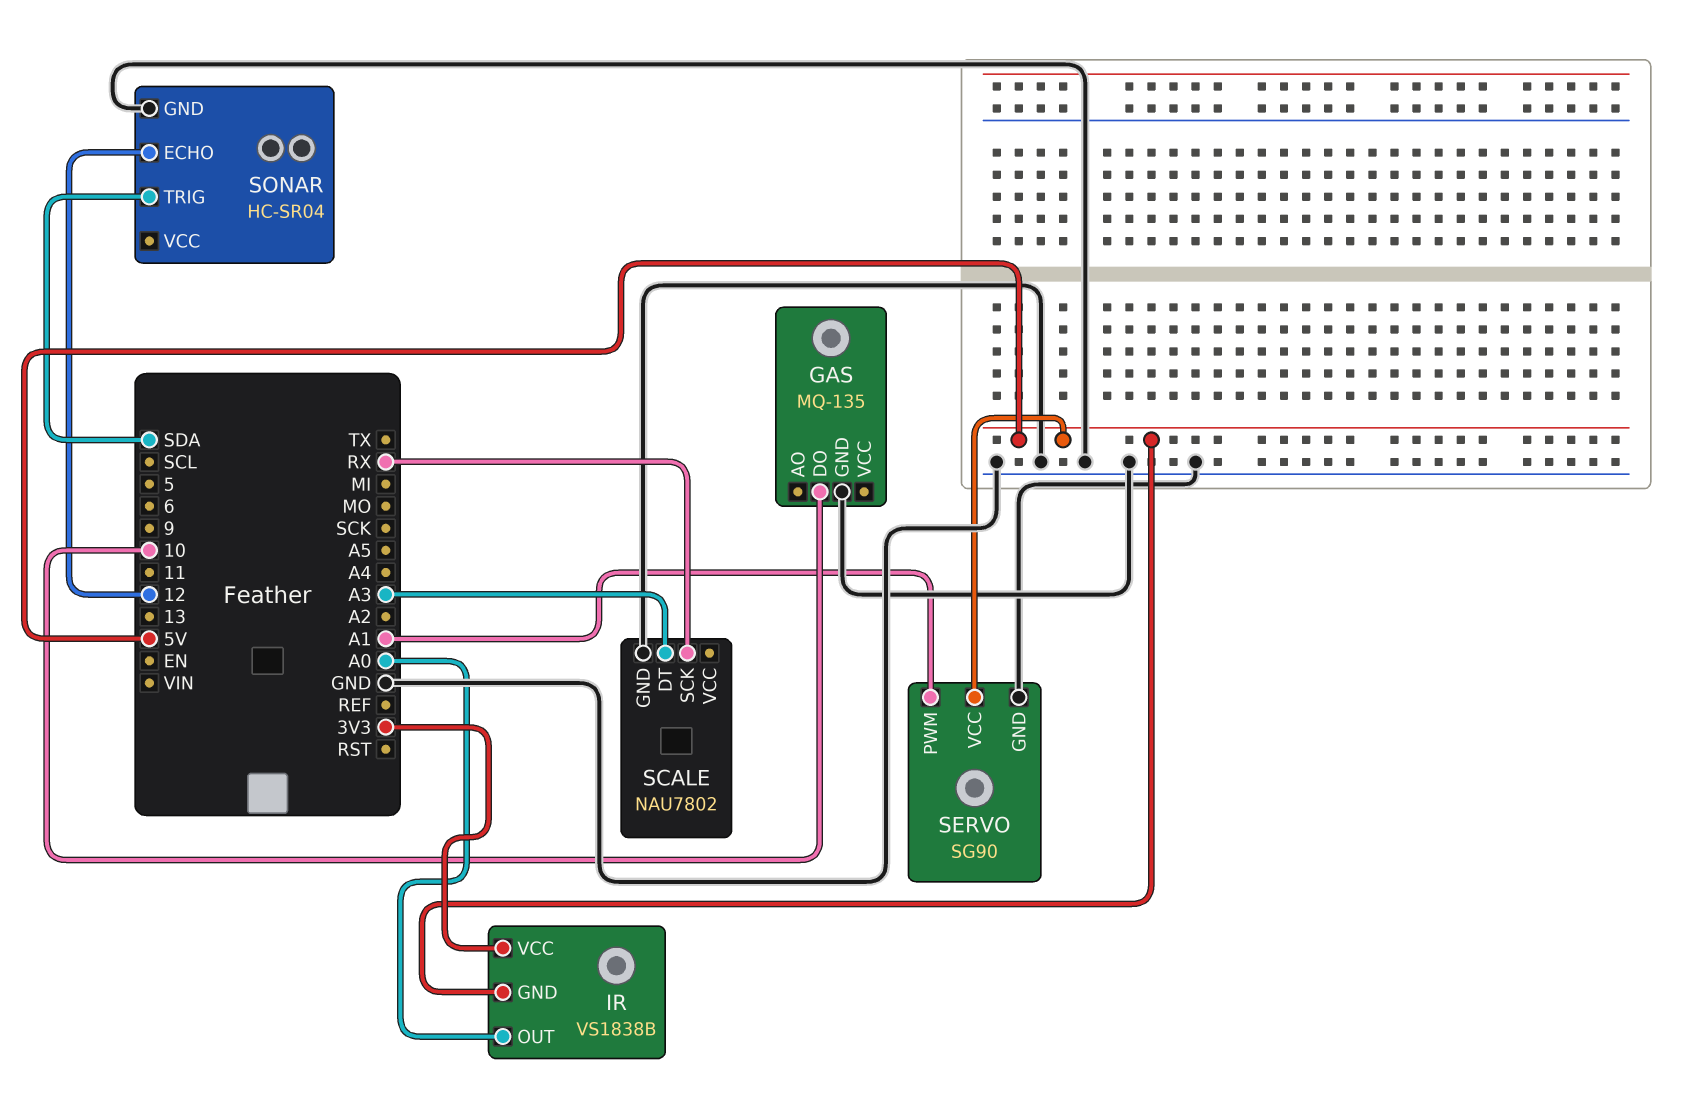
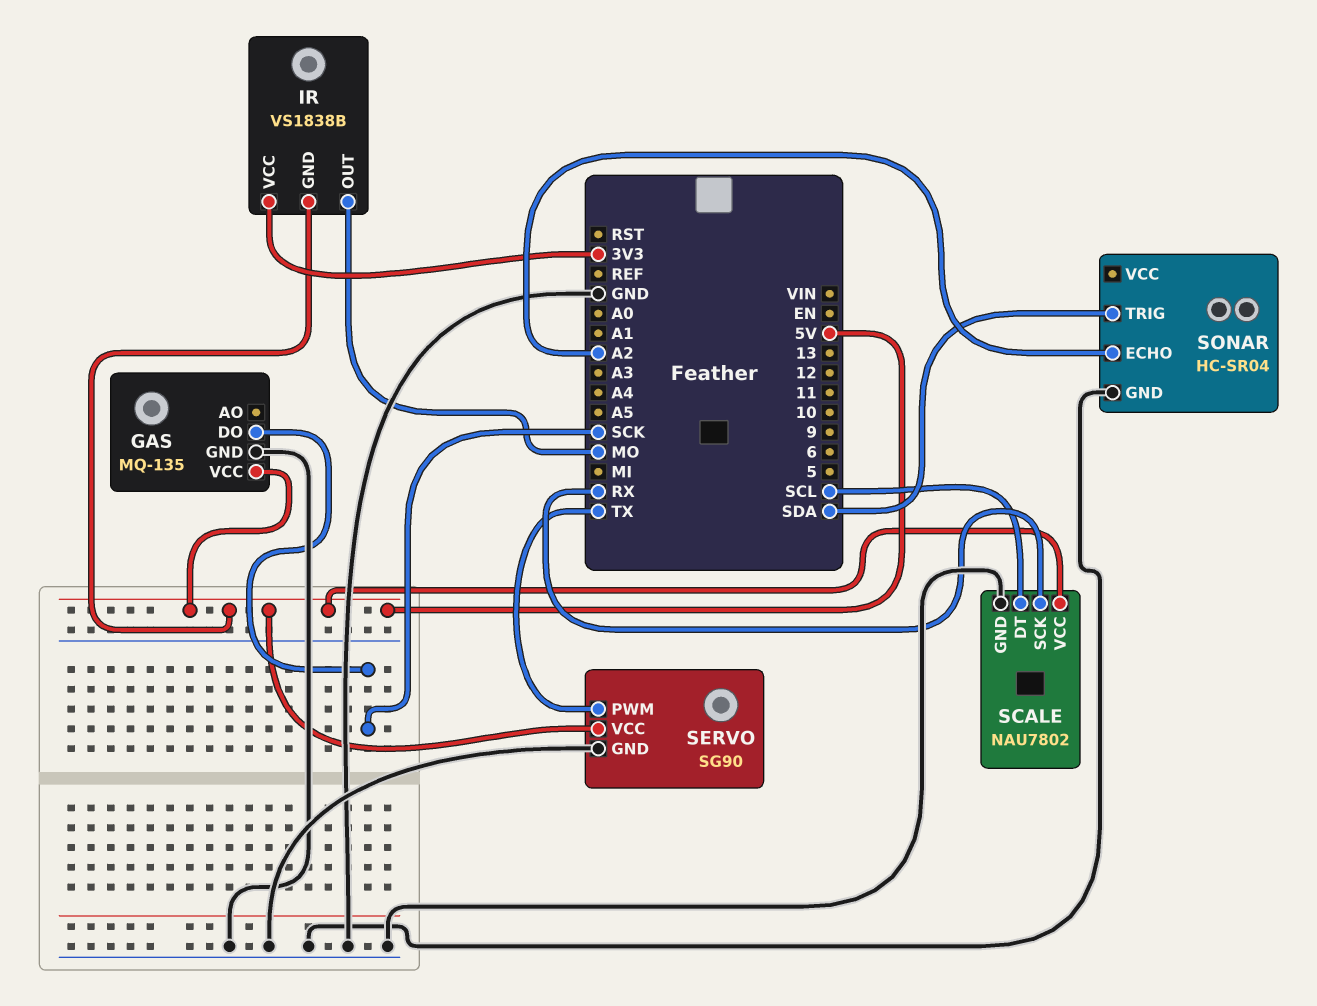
GAS pin DO: 10 -> SCK
GAS pin VCC: none -> 5V
IR pin OUT: A0 -> MO
SCALE pin DT: A3 -> SCL
SCALE pin VCC: none -> 5V
SERVO pin PWM: A1 -> TX
SONAR pin ECHO: 12 -> A2

